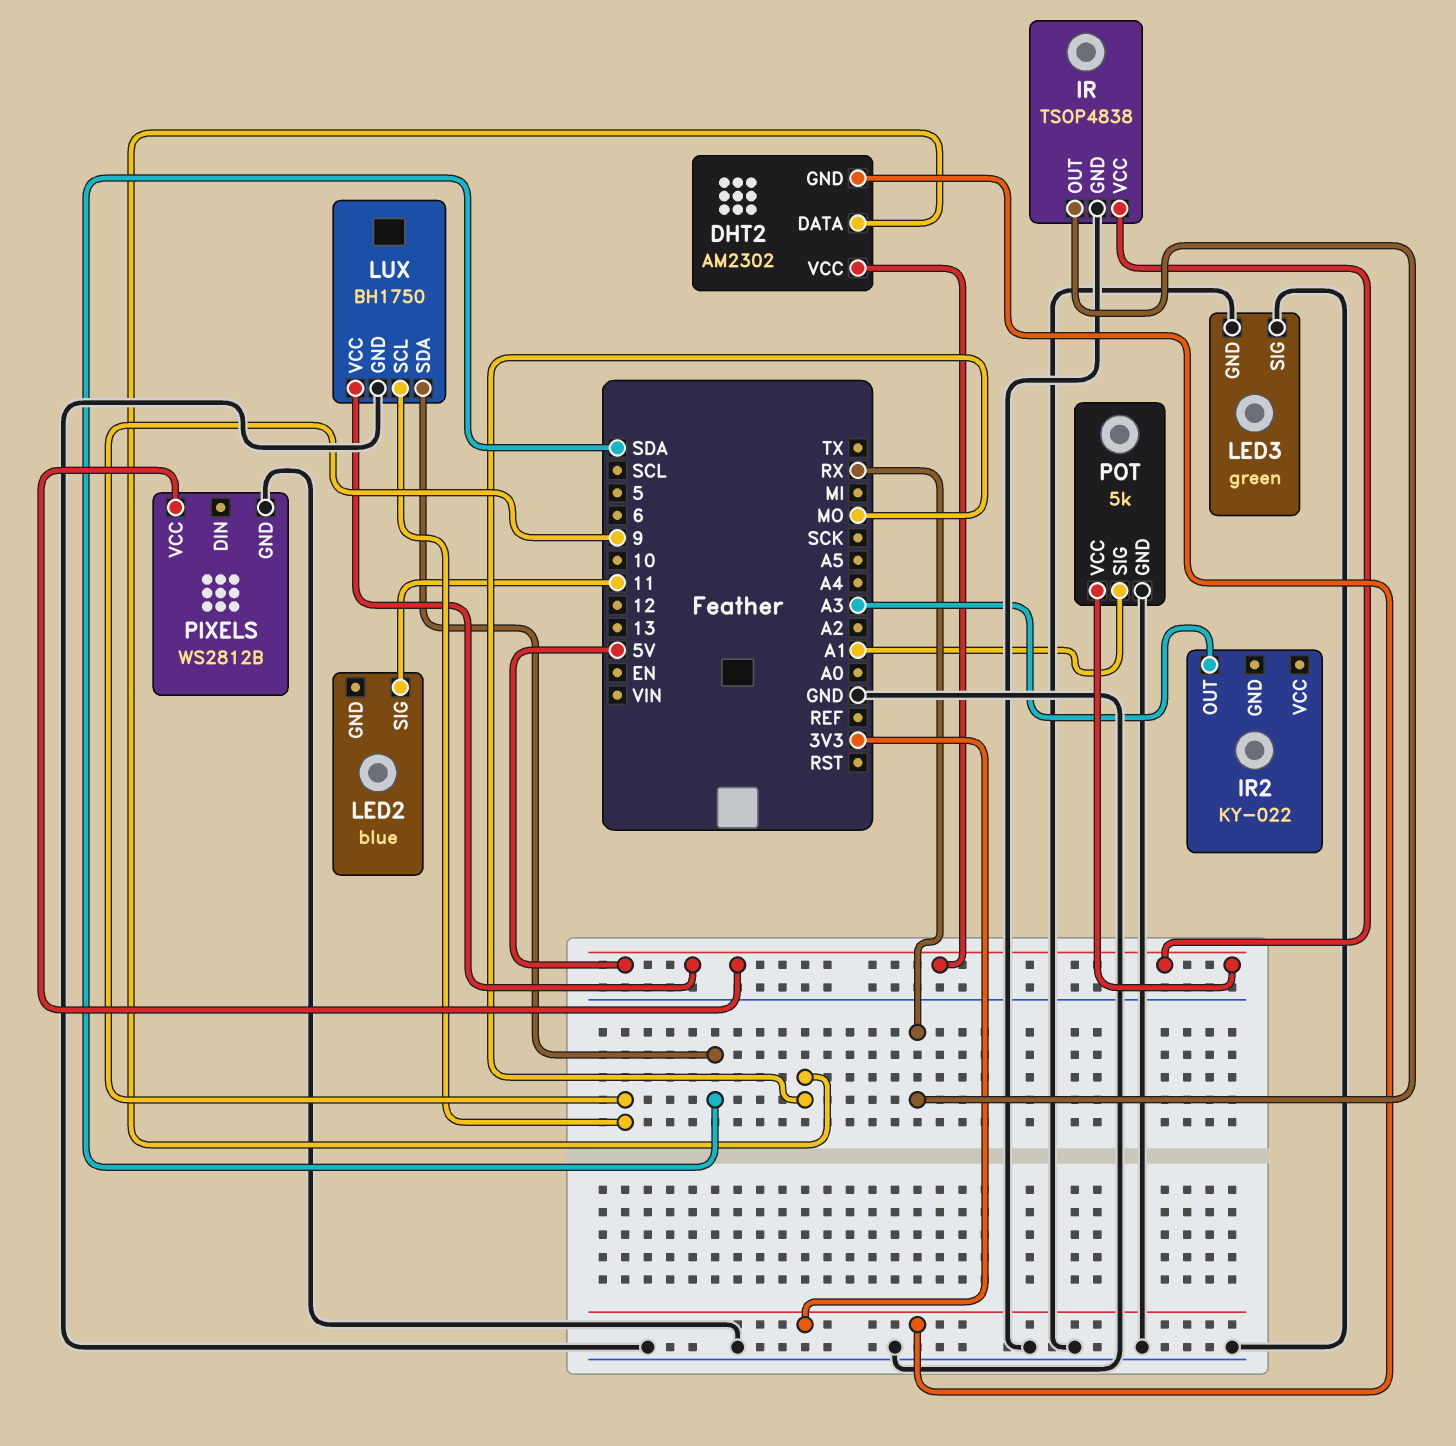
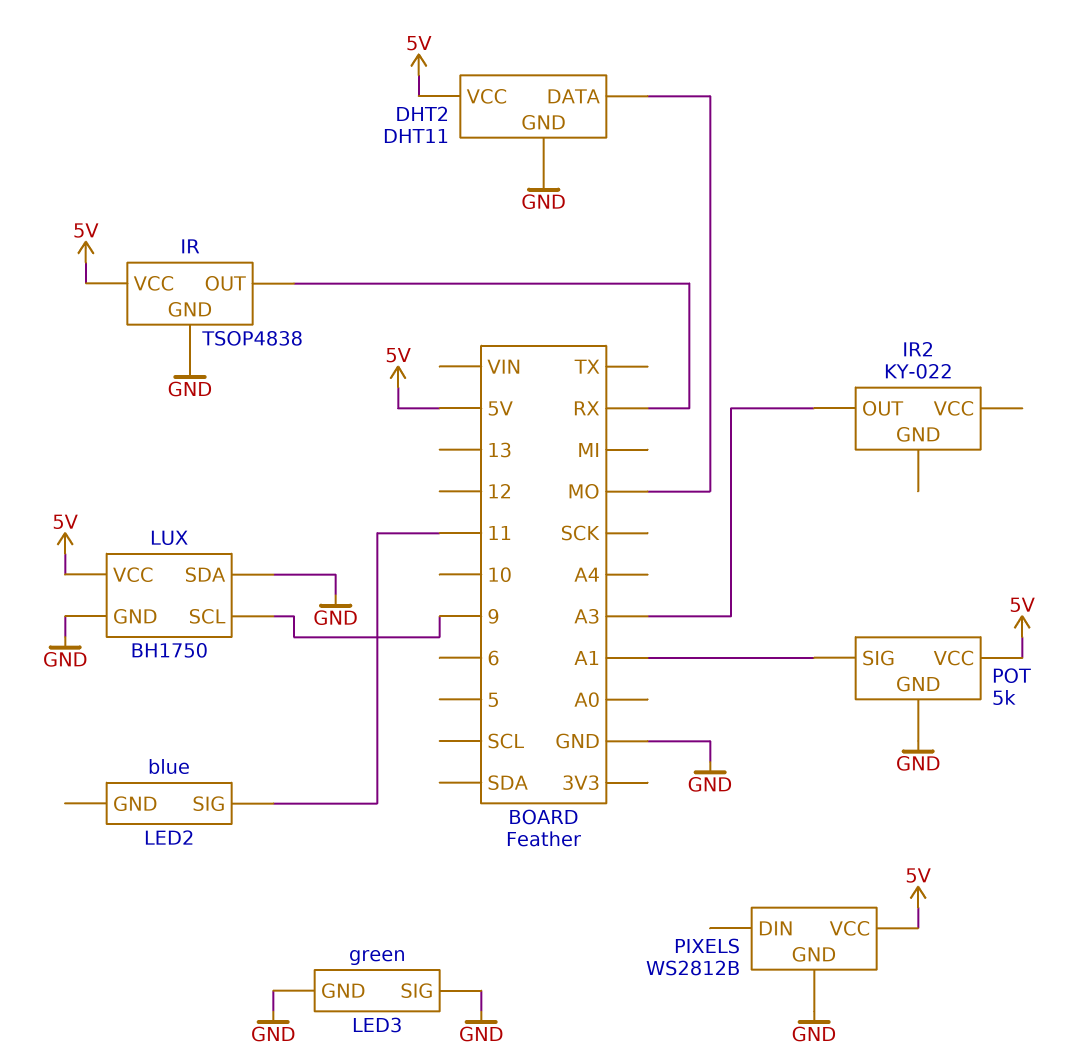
DHT2: AM2302 -> DHT11
DHT2 pin GND: 3V3 -> GND
LUX pin SDA: SDA -> GND

